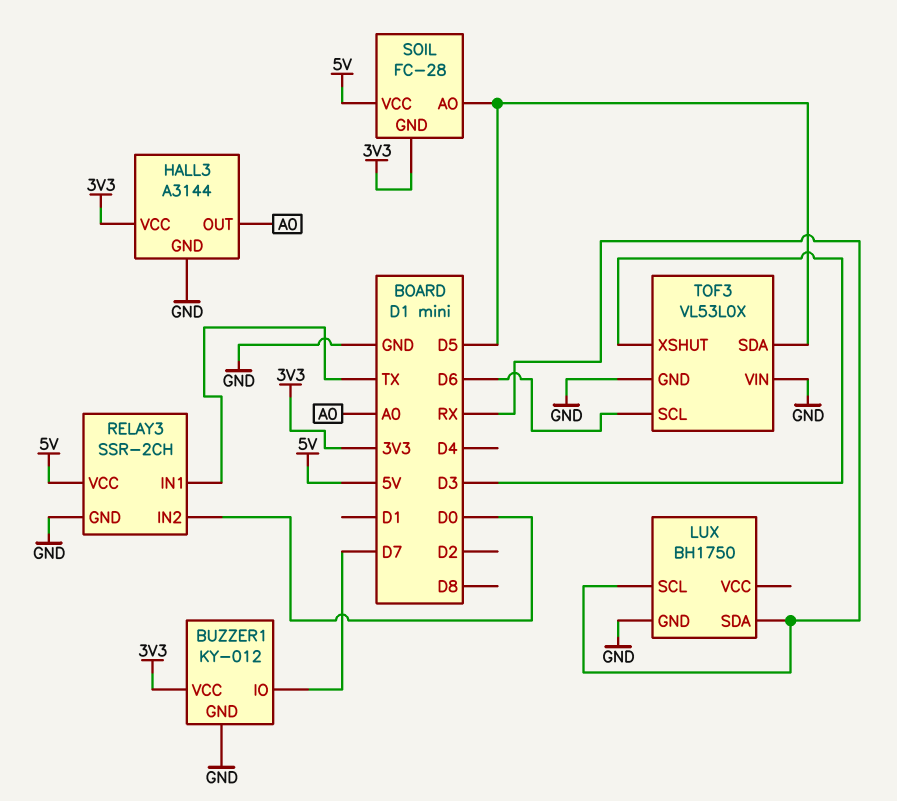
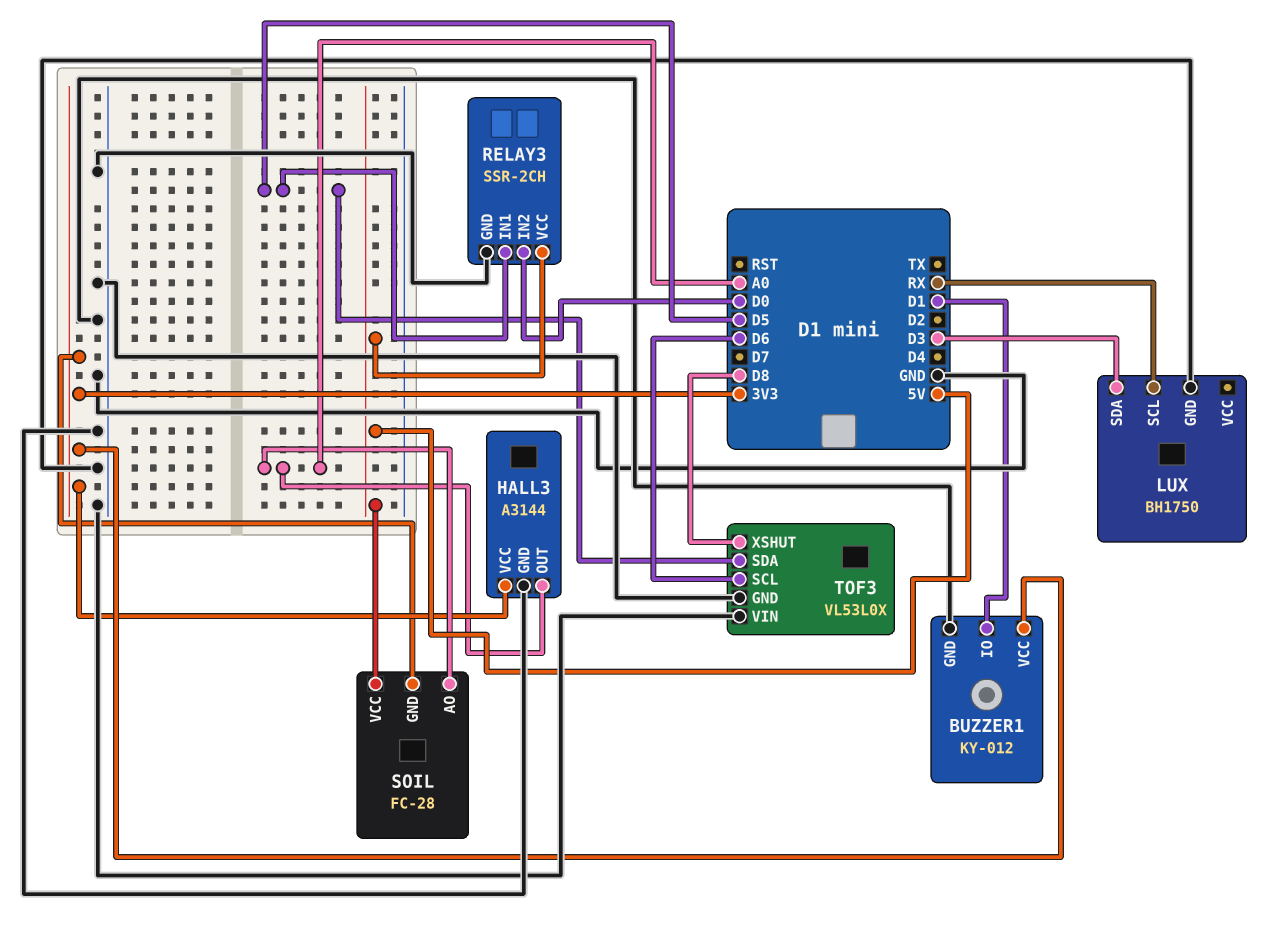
BUZZER1 pin IO: D7 -> D1
LUX pin SDA: RX -> D3
RELAY3 pin IN1: TX -> D5
SOIL pin AO: D5 -> A0
TOF3 pin XSHUT: D3 -> D8

